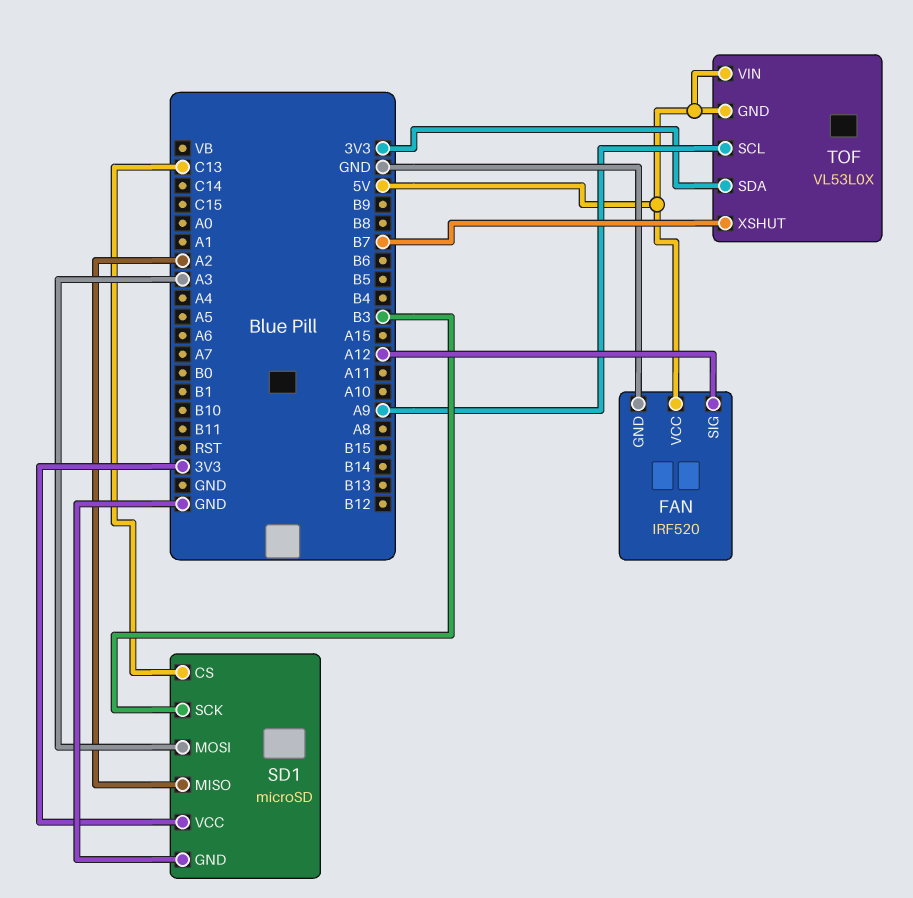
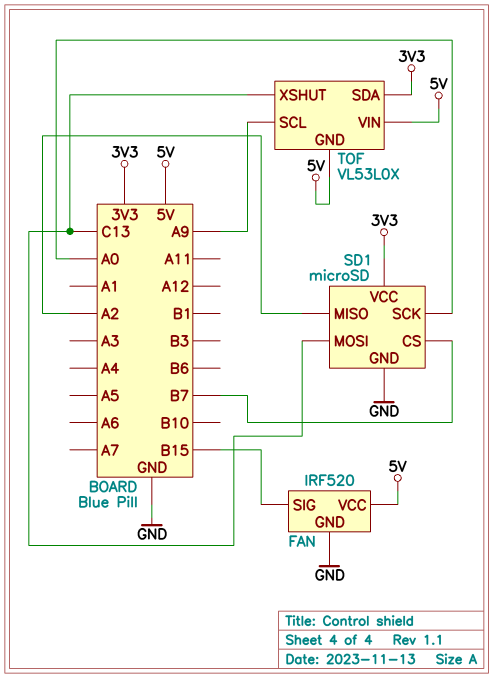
FAN pin SIG: A12 -> B15
SD1 pin CS: C13 -> B7
SD1 pin MOSI: A3 -> C13
SD1 pin SCK: B3 -> A0
TOF pin XSHUT: B7 -> C13

